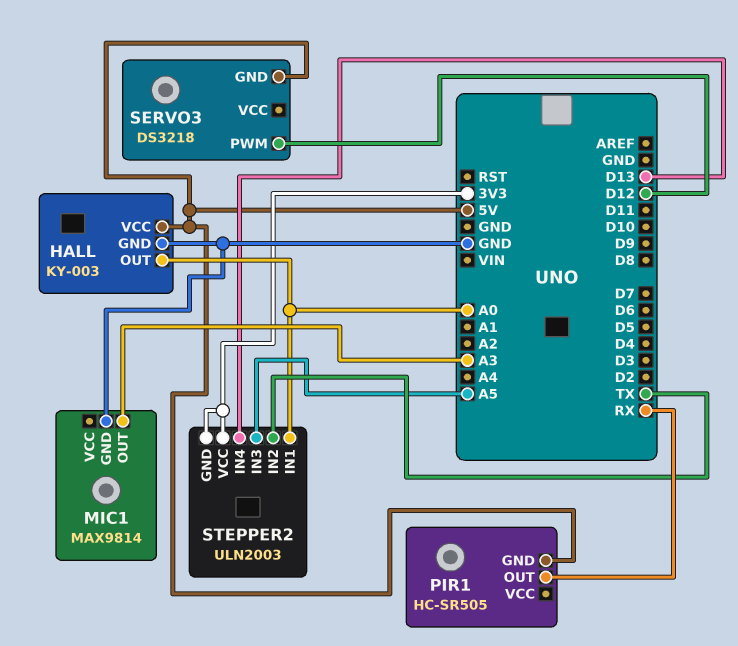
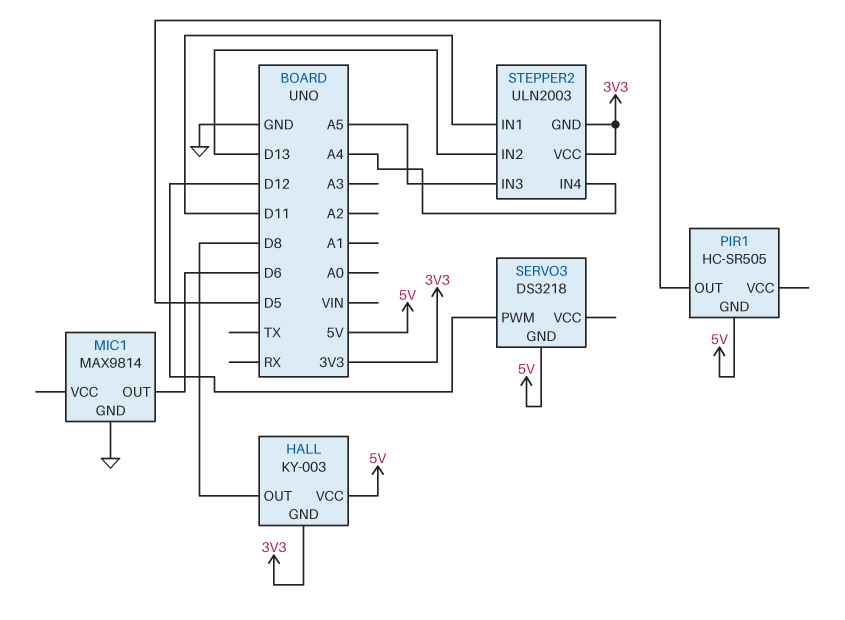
HALL pin GND: GND -> 3V3
HALL pin OUT: A0 -> D8
MIC1 pin OUT: A3 -> D6
PIR1 pin OUT: RX -> D5
STEPPER2 pin IN1: A0 -> D11
STEPPER2 pin IN2: TX -> D13
STEPPER2 pin IN4: D13 -> A4

